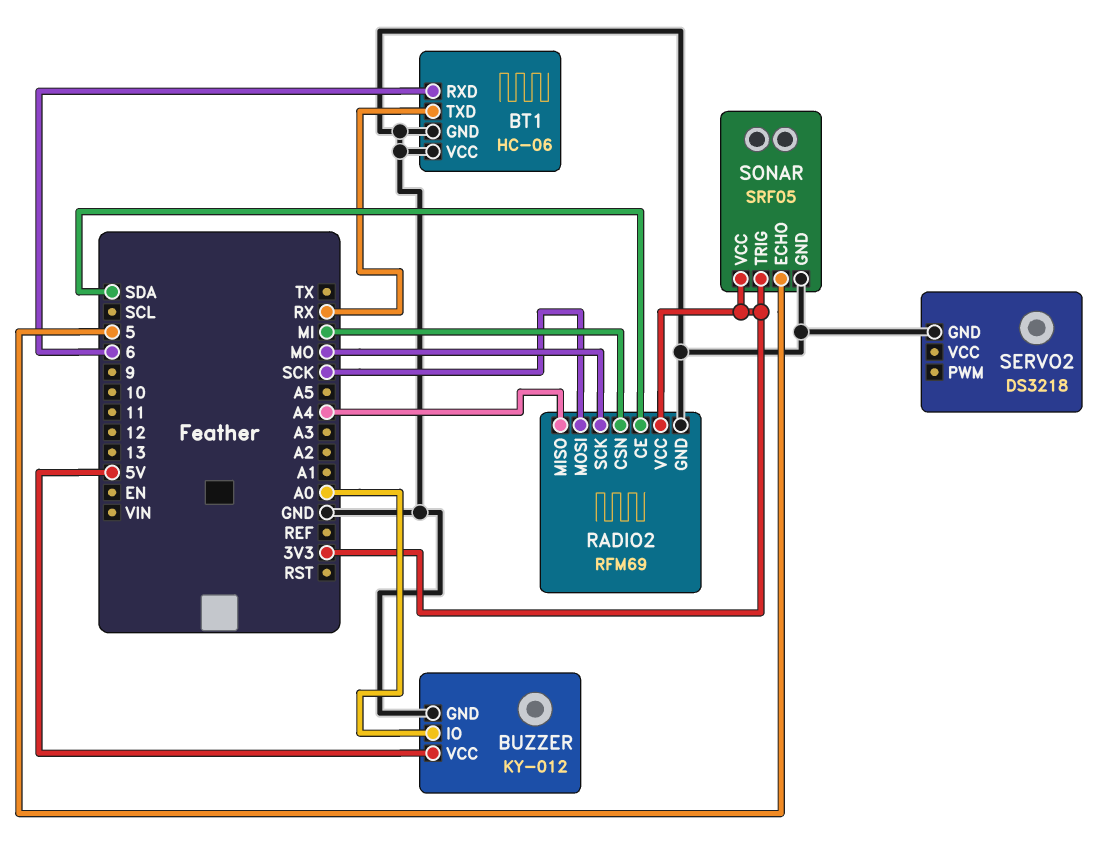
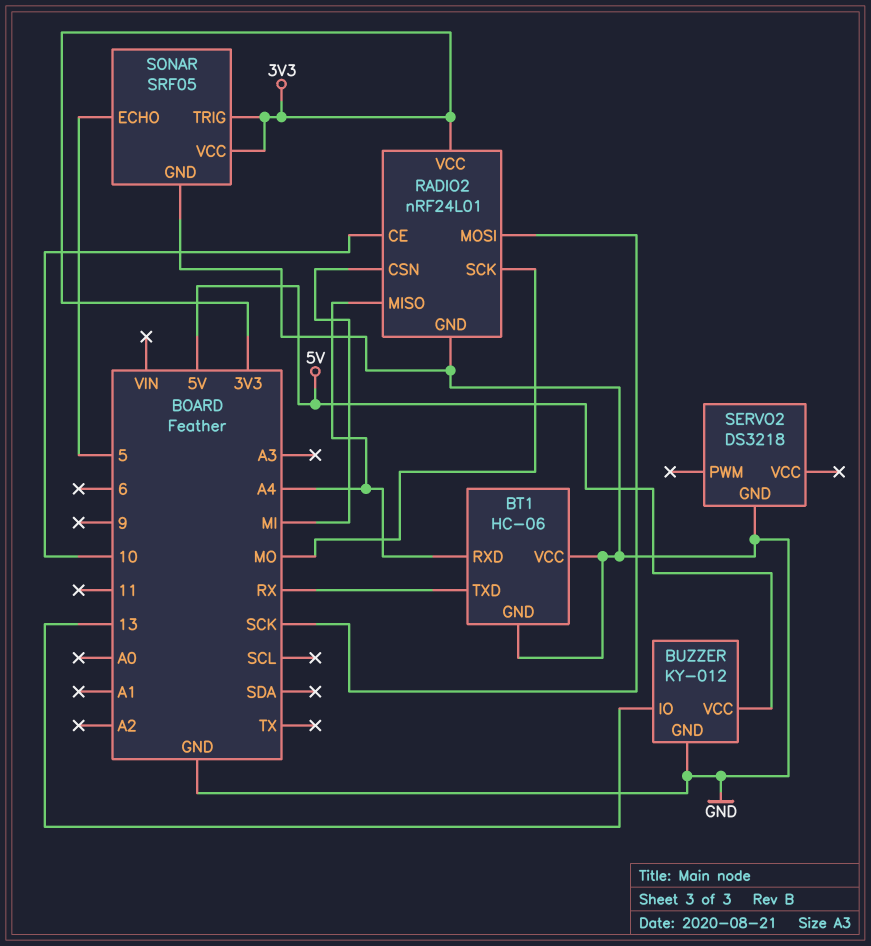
BT1 pin RXD: 6 -> A4
BUZZER pin IO: A0 -> 13
RADIO2: RFM69 -> nRF24L01
RADIO2 pin CE: SDA -> 10

